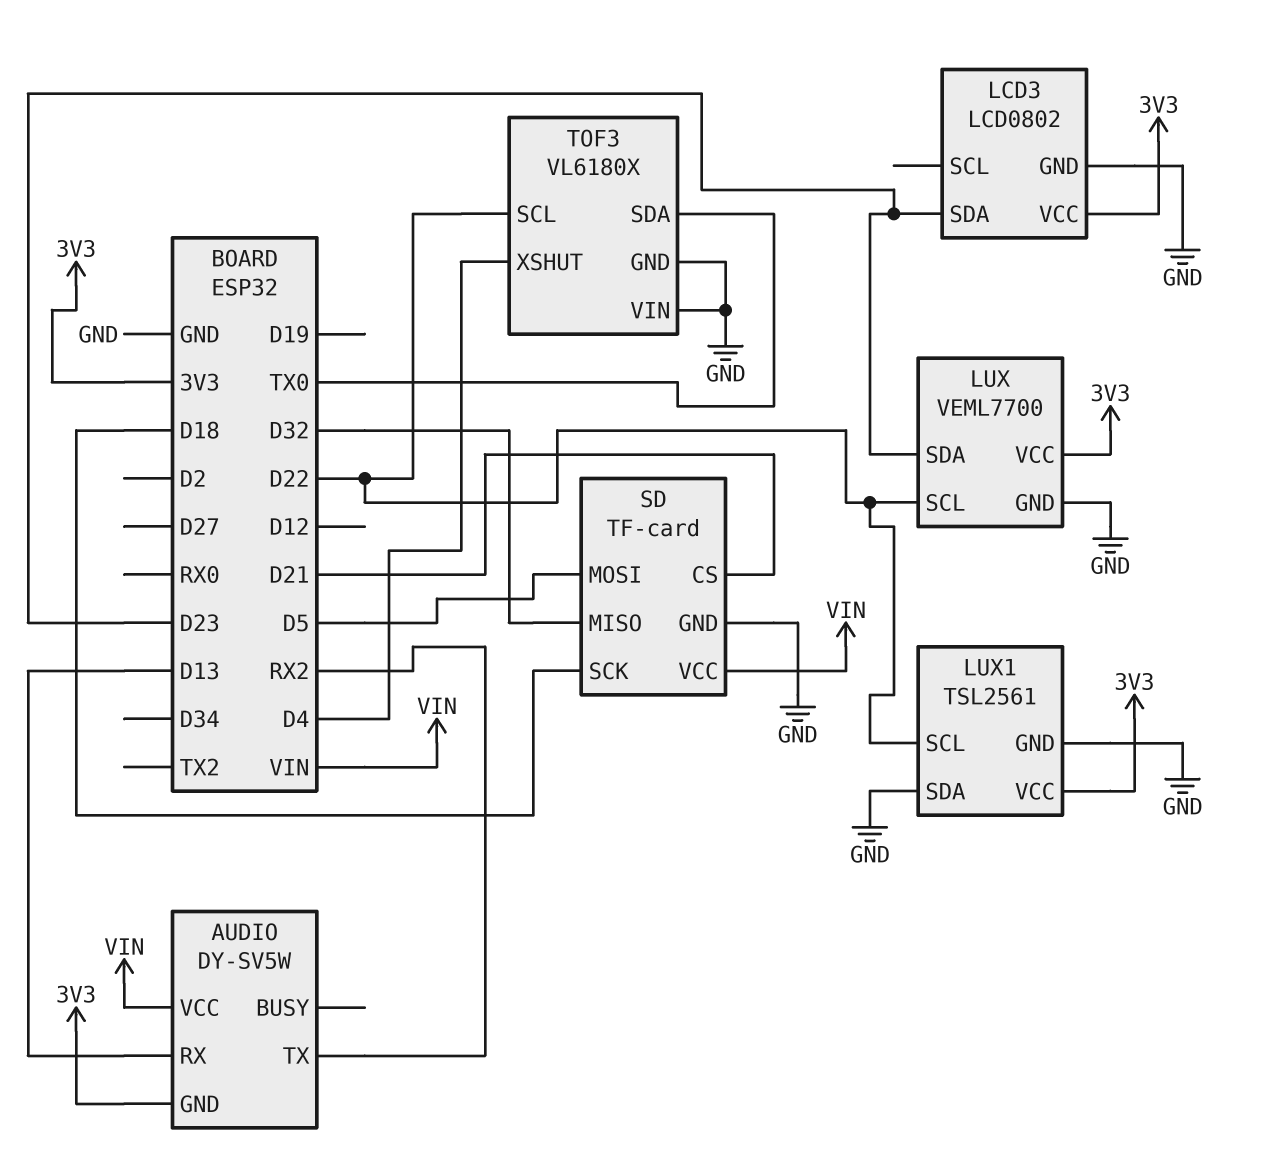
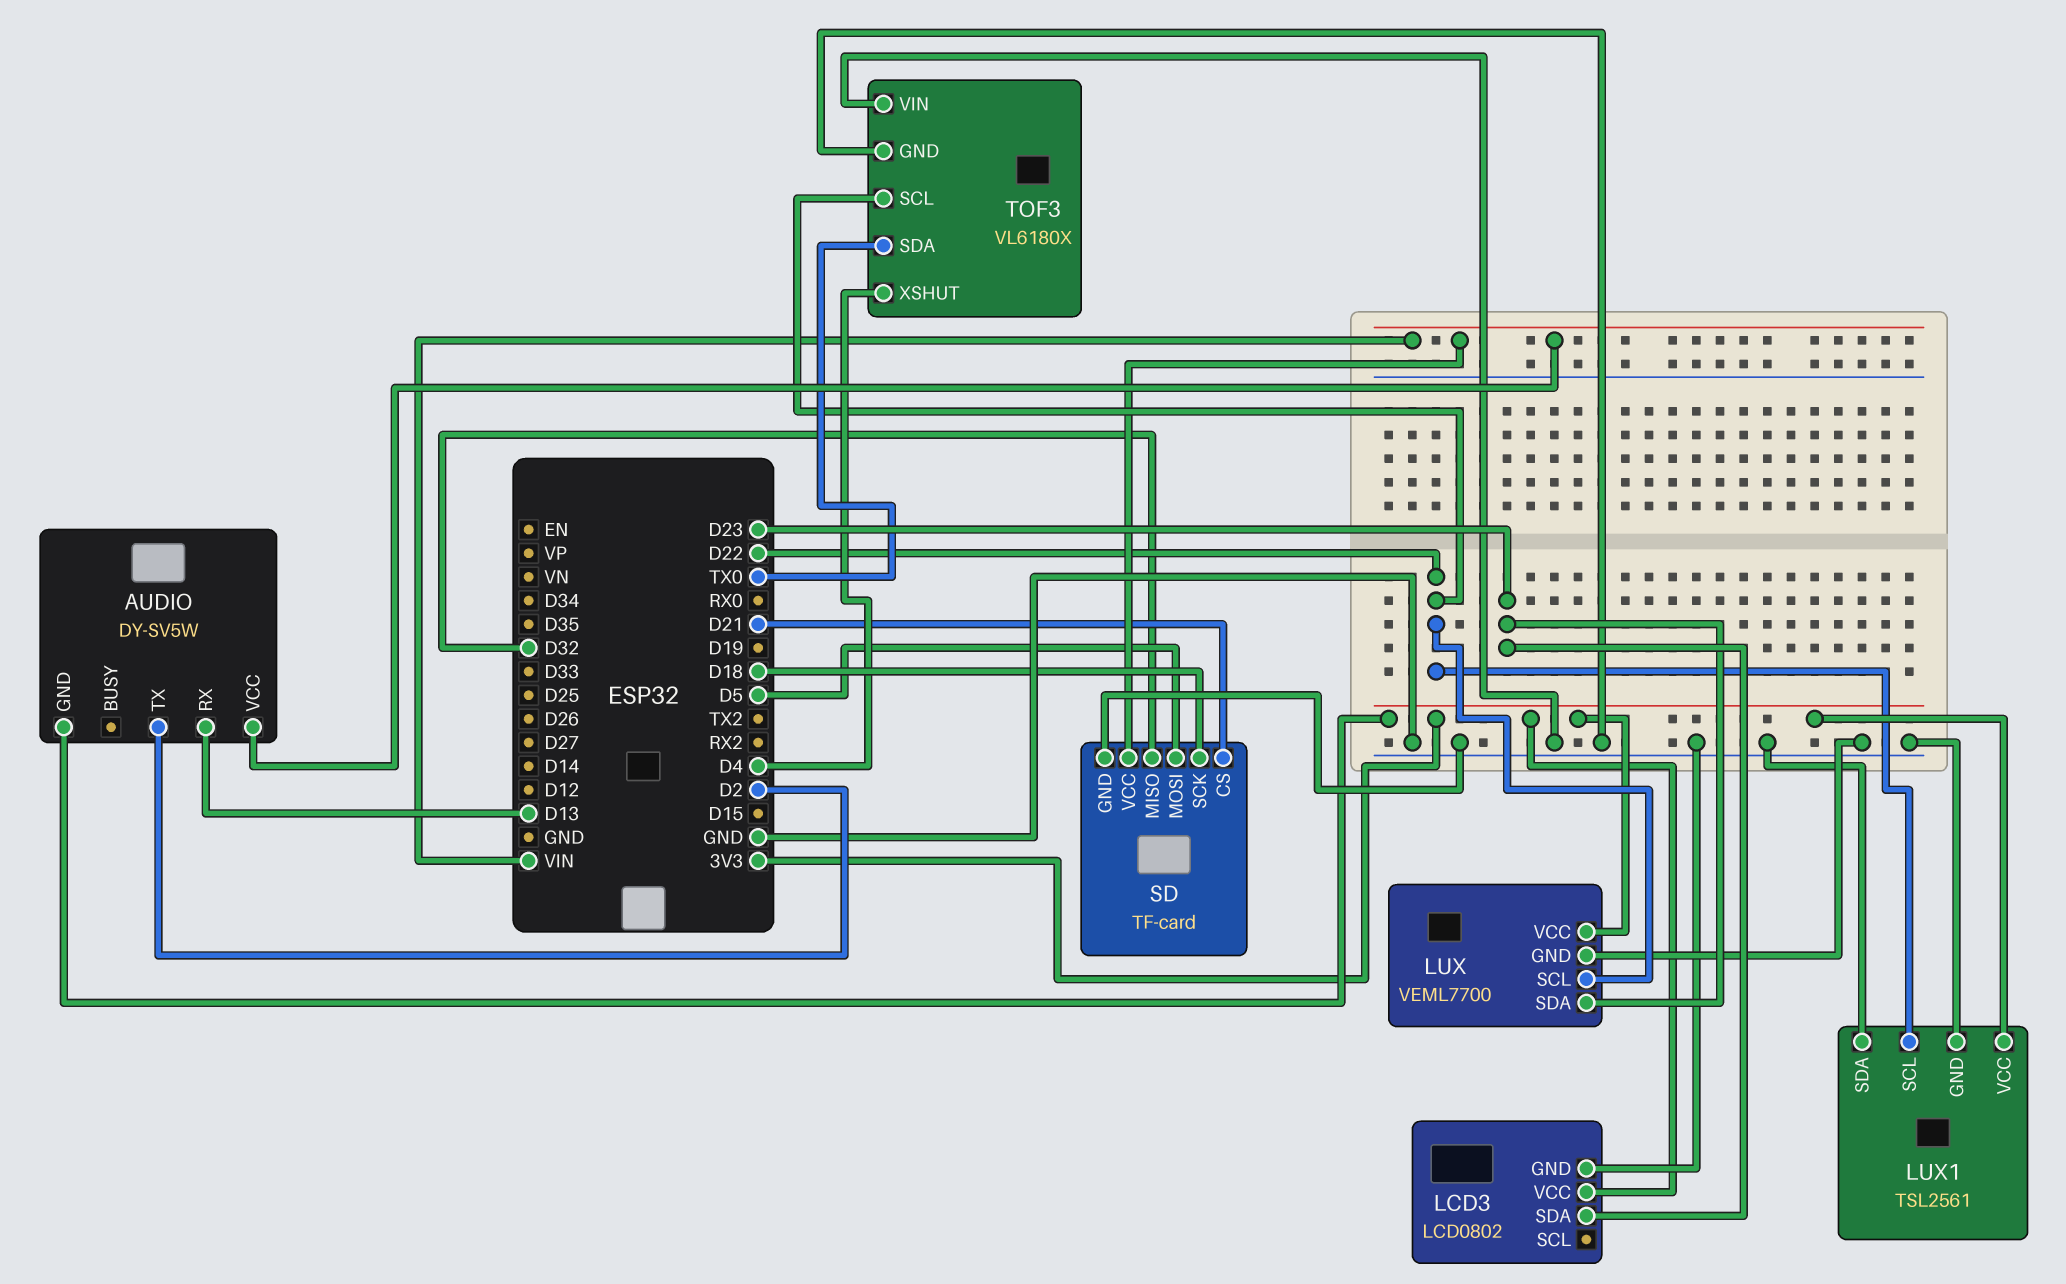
AUDIO pin TX: RX2 -> D2

